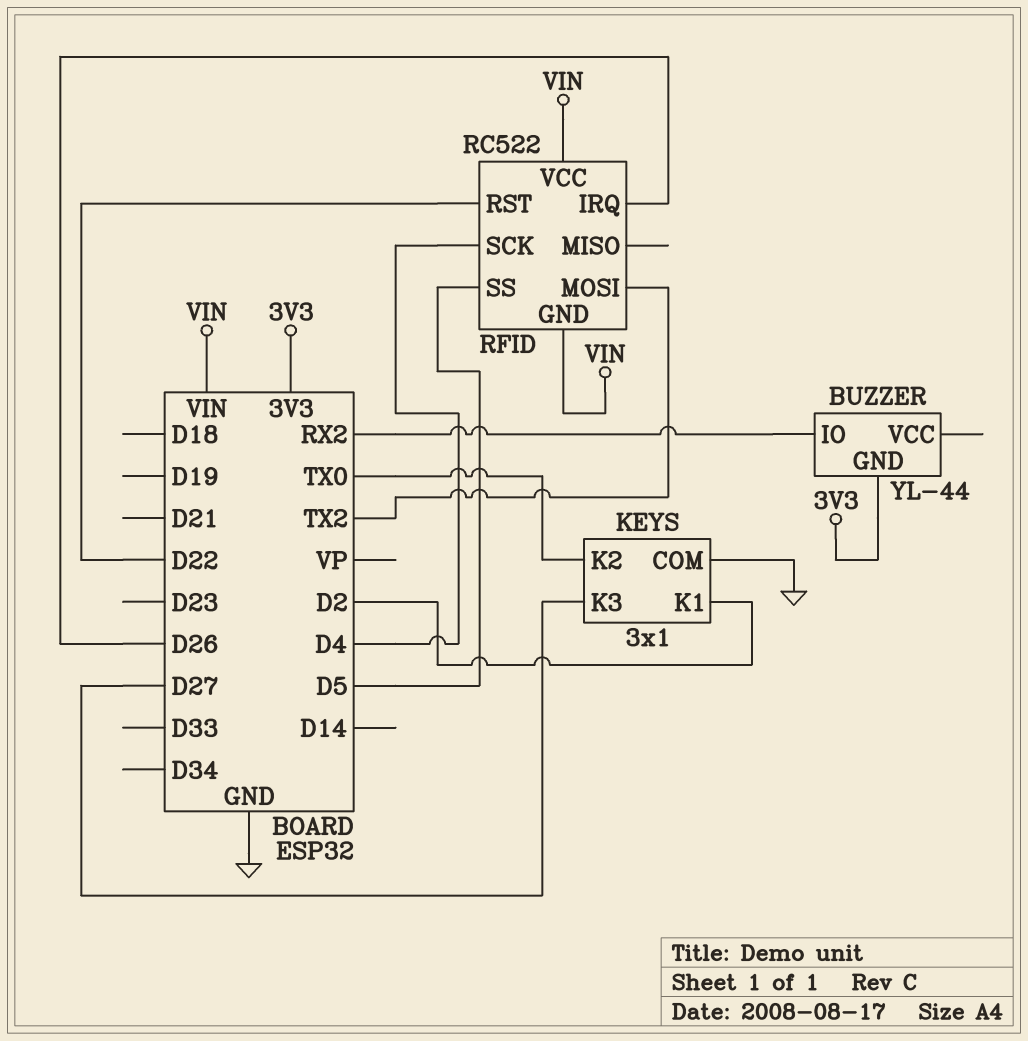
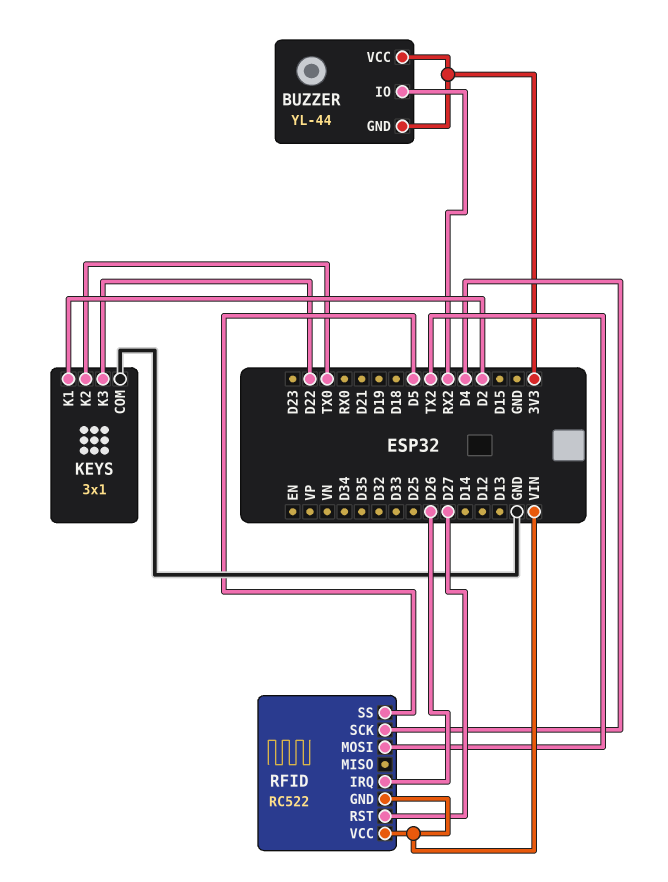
BUZZER pin VCC: none -> 3V3
KEYS pin K3: D27 -> D22
RFID pin RST: D22 -> D27

